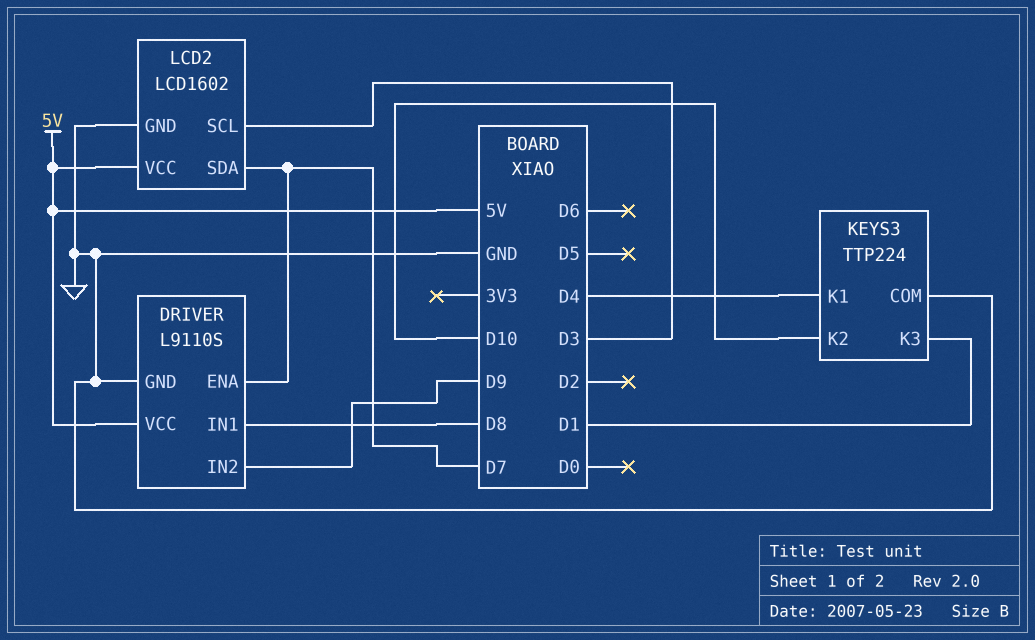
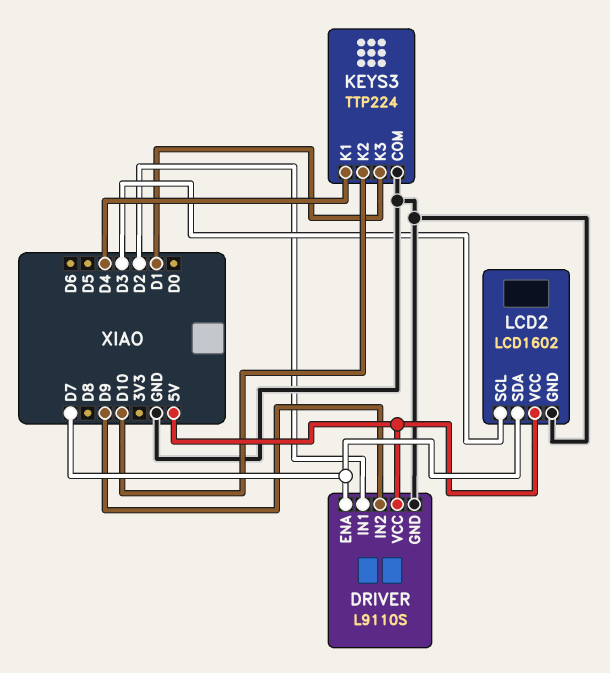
DRIVER pin IN1: D8 -> D2

